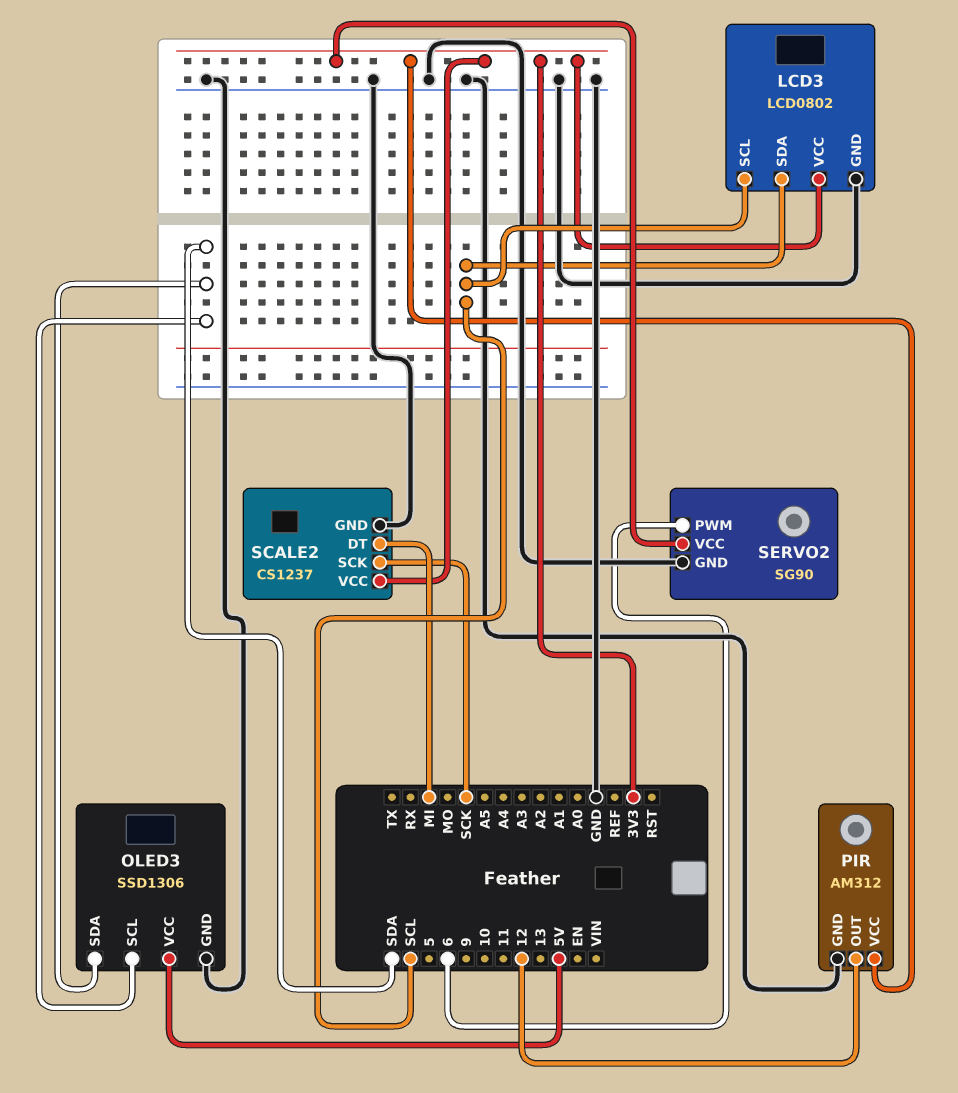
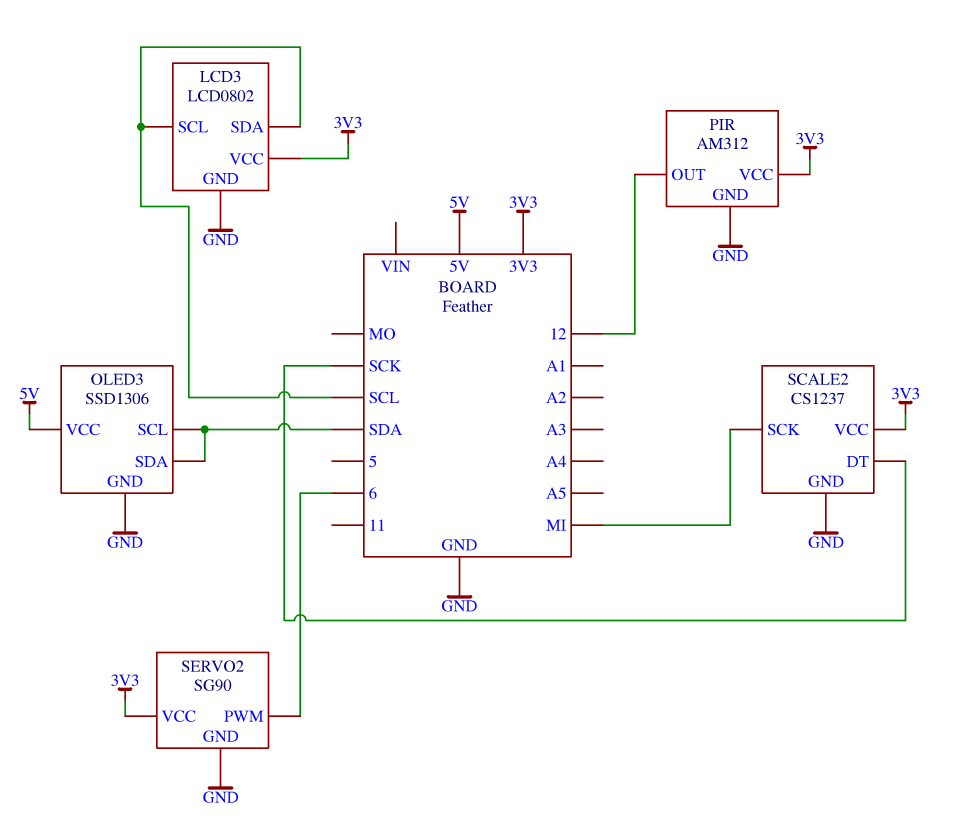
SCALE2 pin DT: MI -> SCK
SCALE2 pin SCK: SCK -> MI

